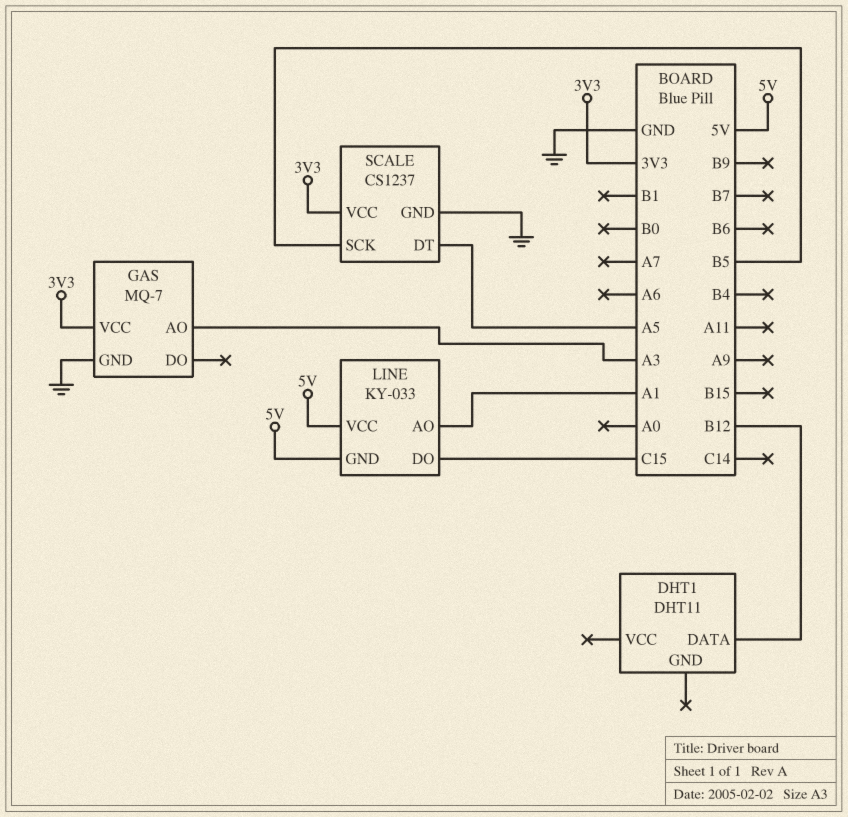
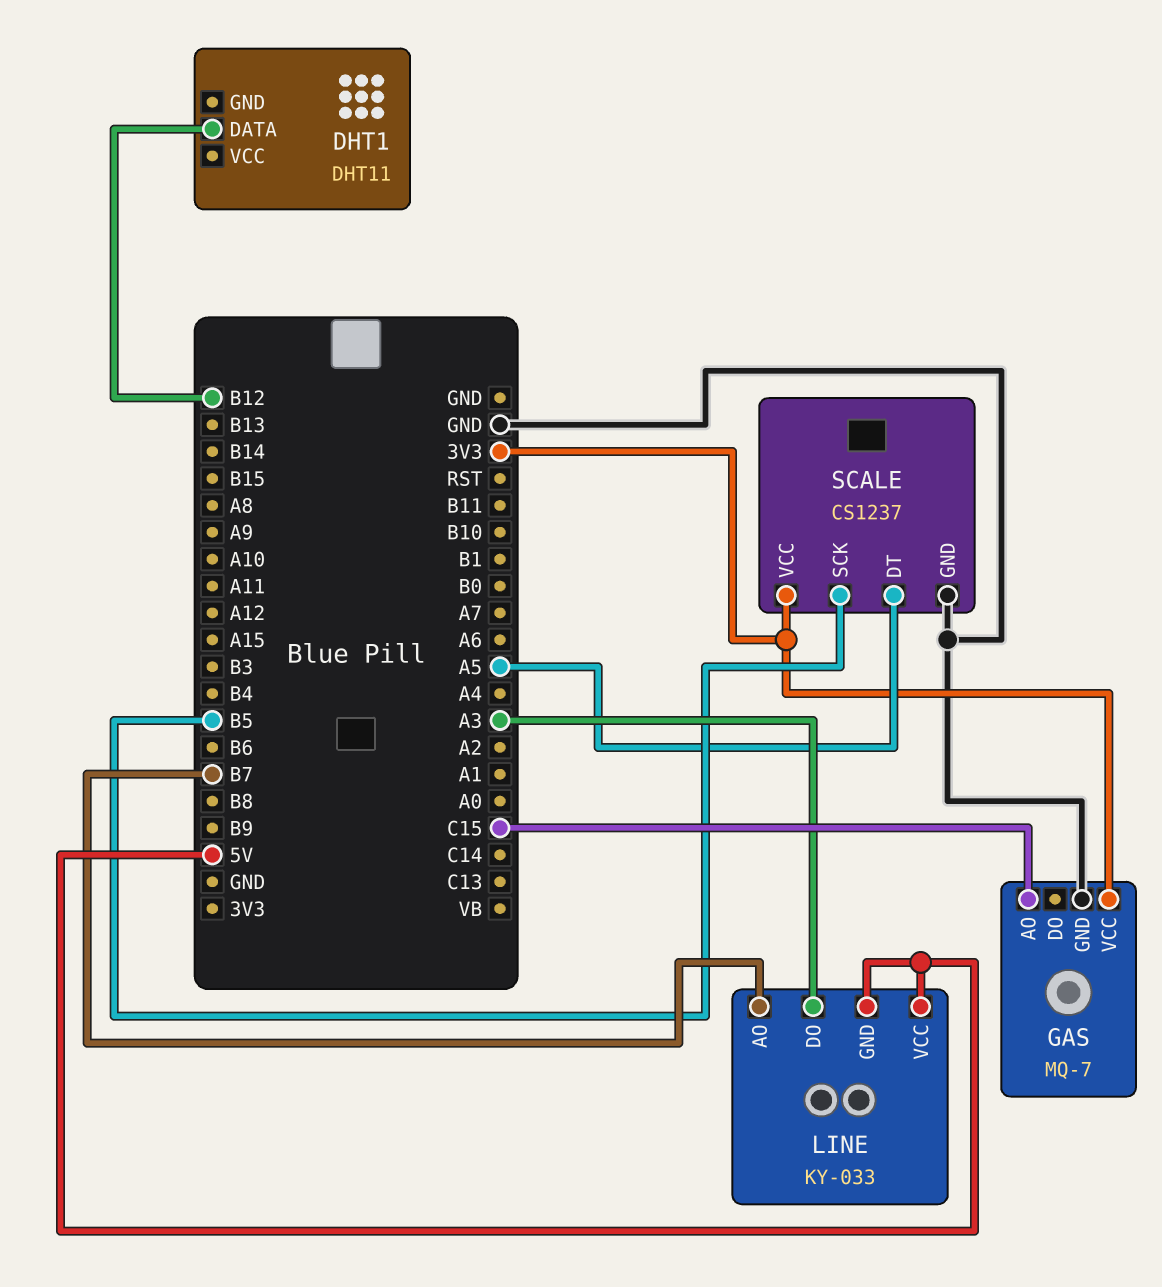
GAS pin AO: A3 -> C15
LINE pin AO: A1 -> B7
LINE pin DO: C15 -> A3

